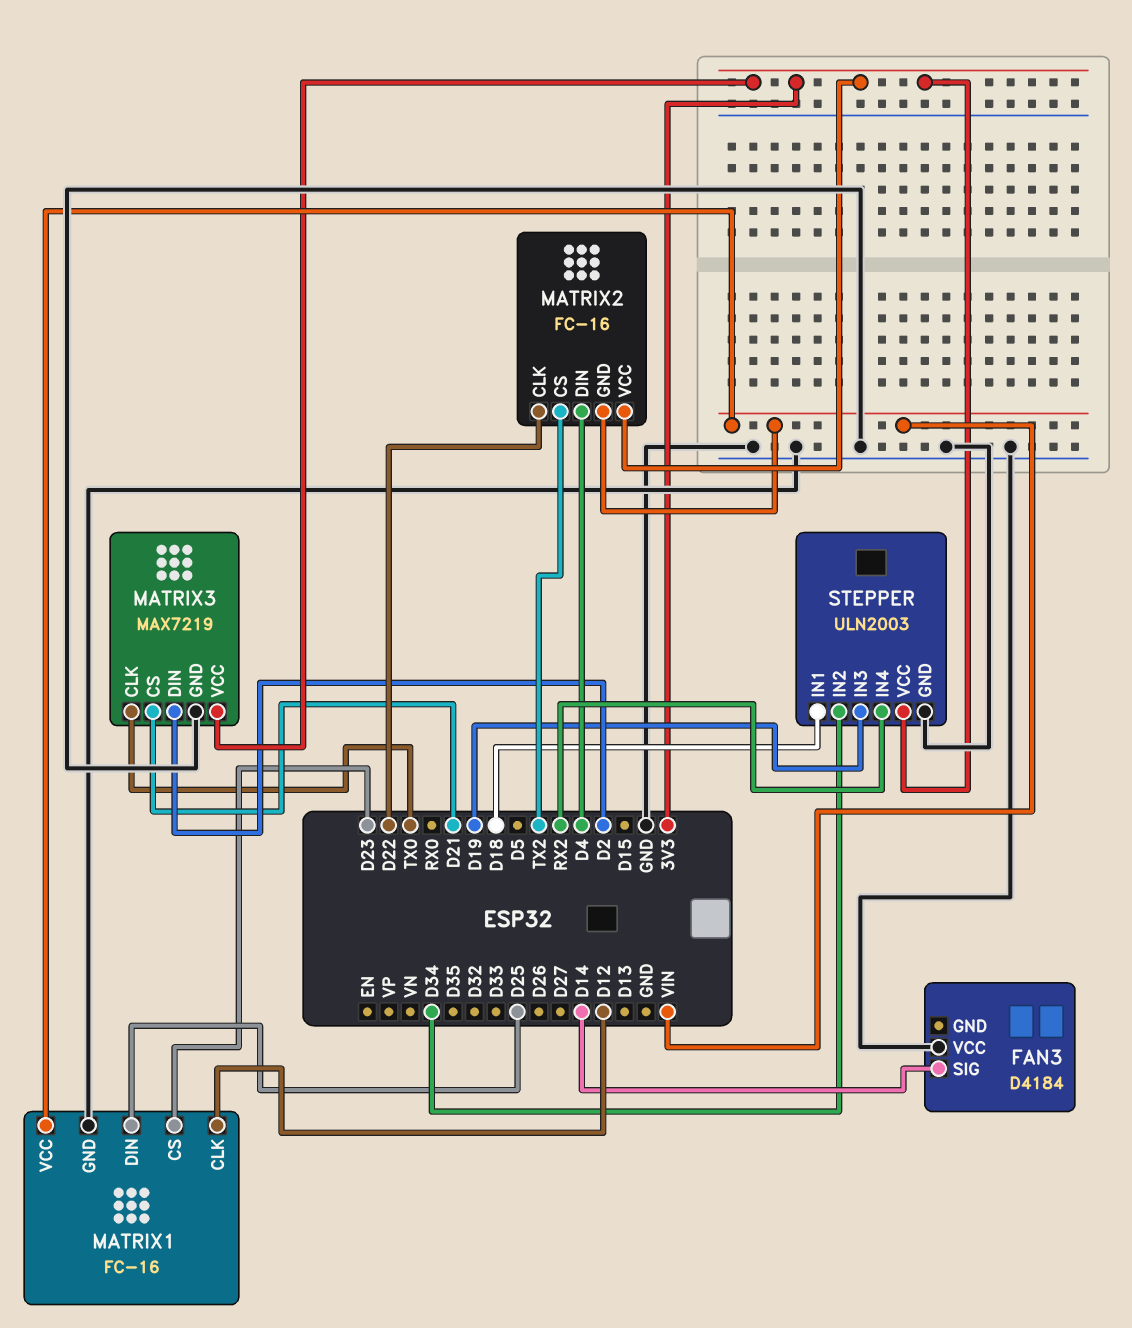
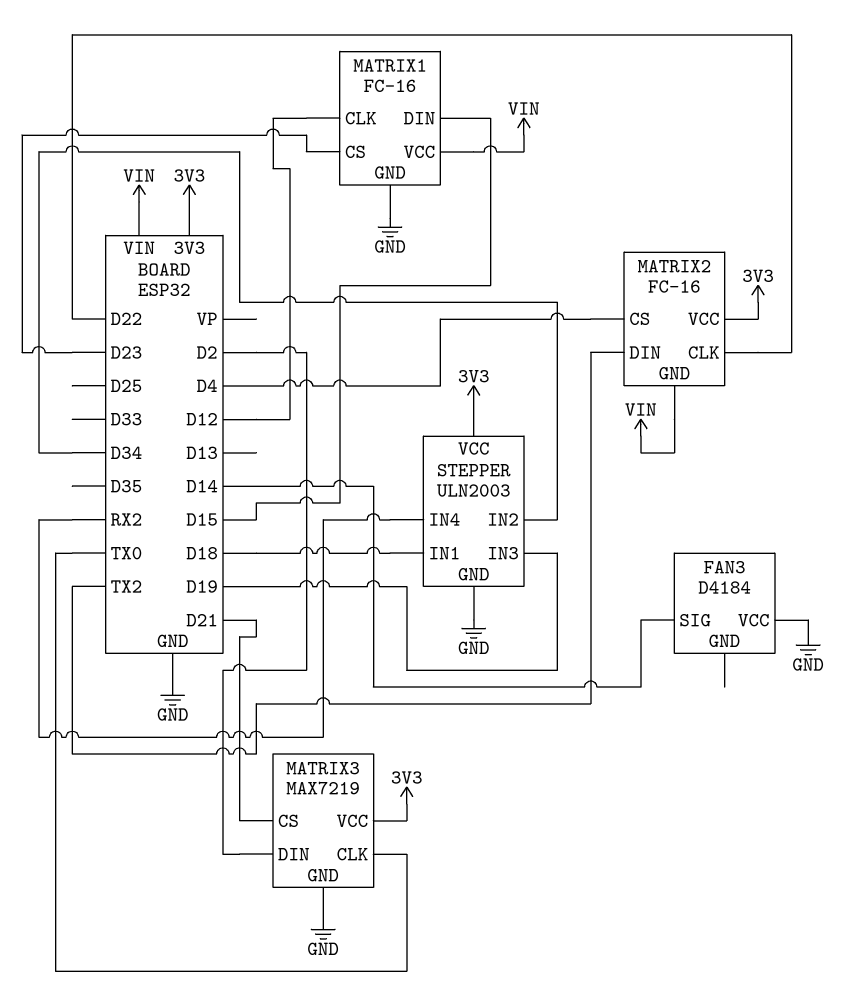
MATRIX1 pin DIN: D25 -> D15
MATRIX2 pin CS: TX2 -> D4
MATRIX2 pin DIN: D4 -> TX2

